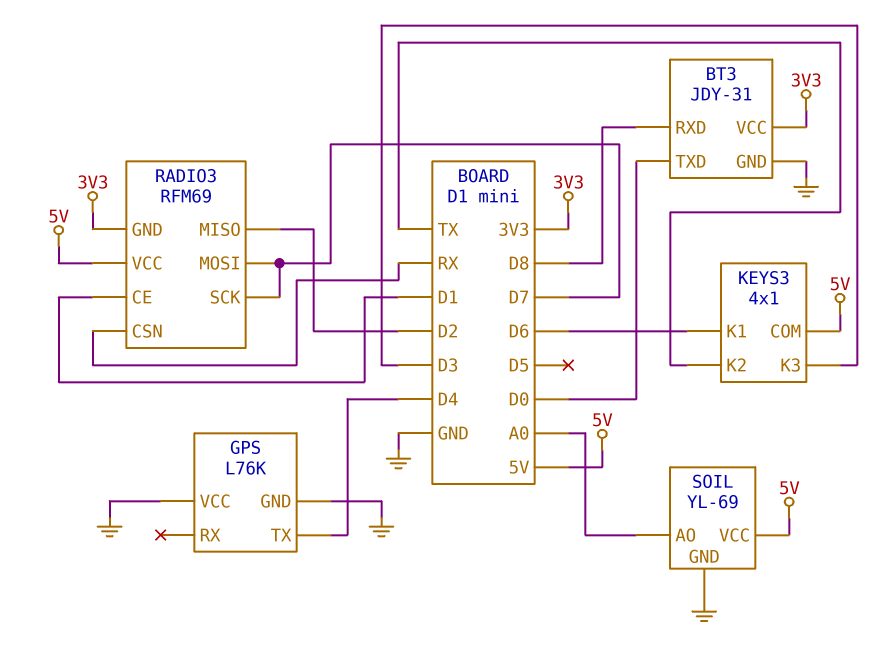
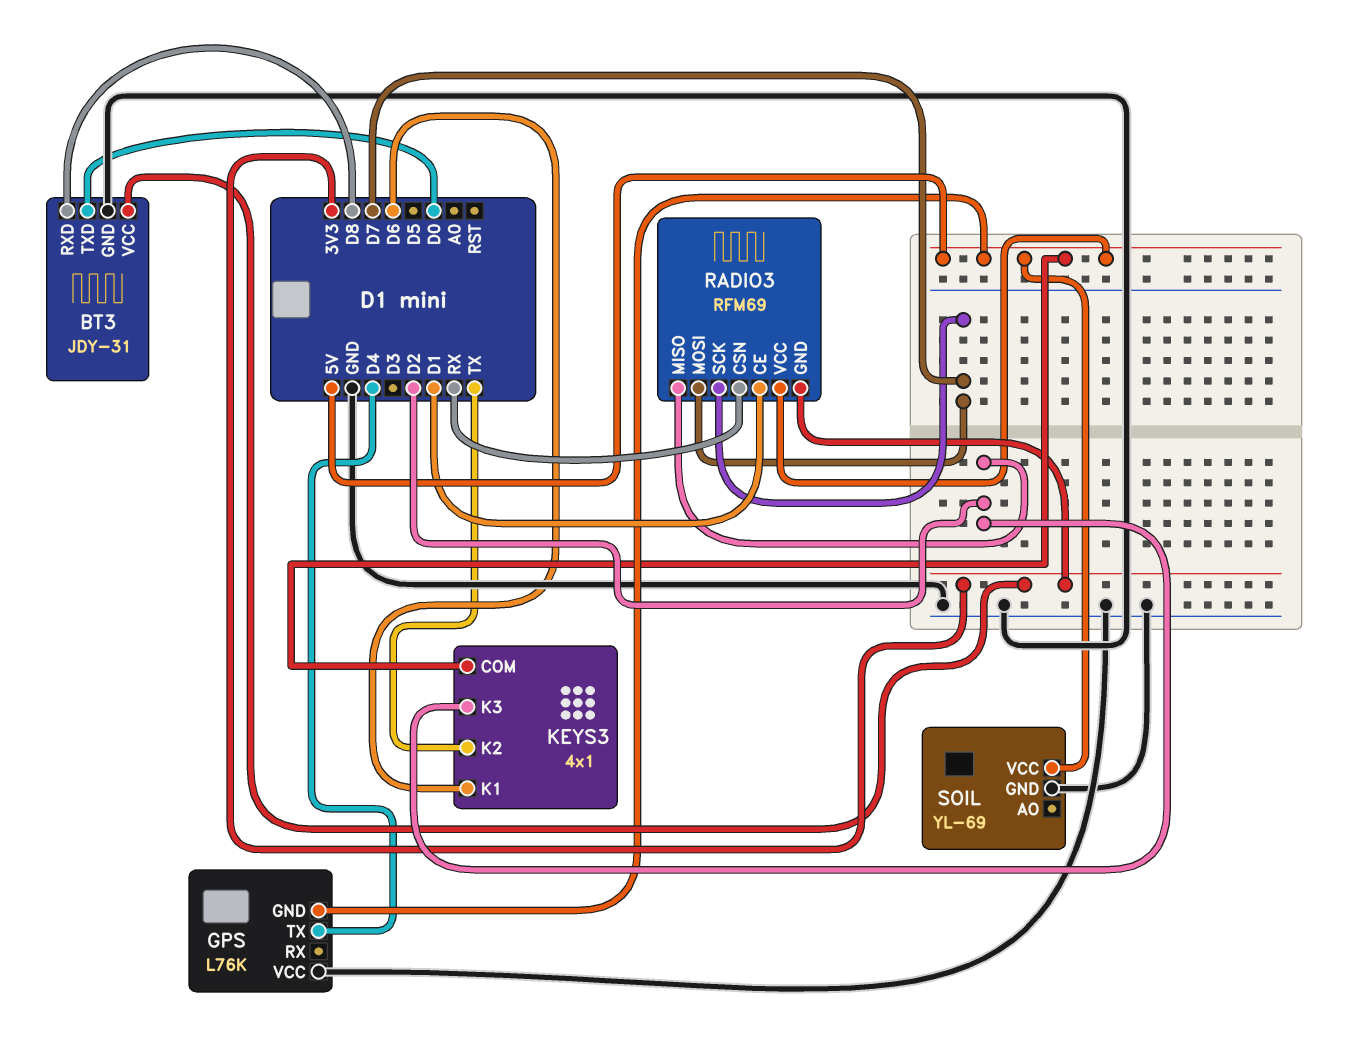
GPS pin GND: GND -> 5V
KEYS3 pin K3: D3 -> D2
SOIL pin AO: A0 -> none

